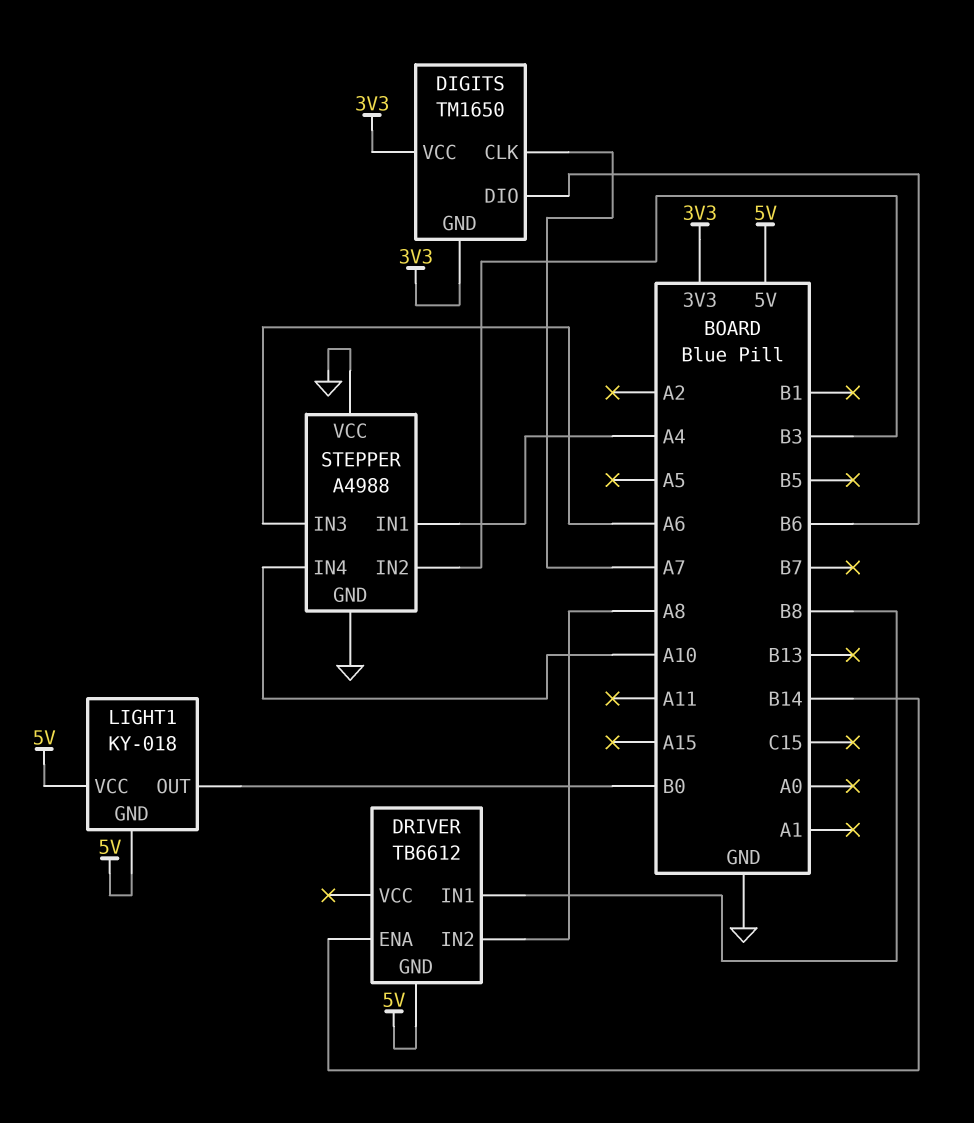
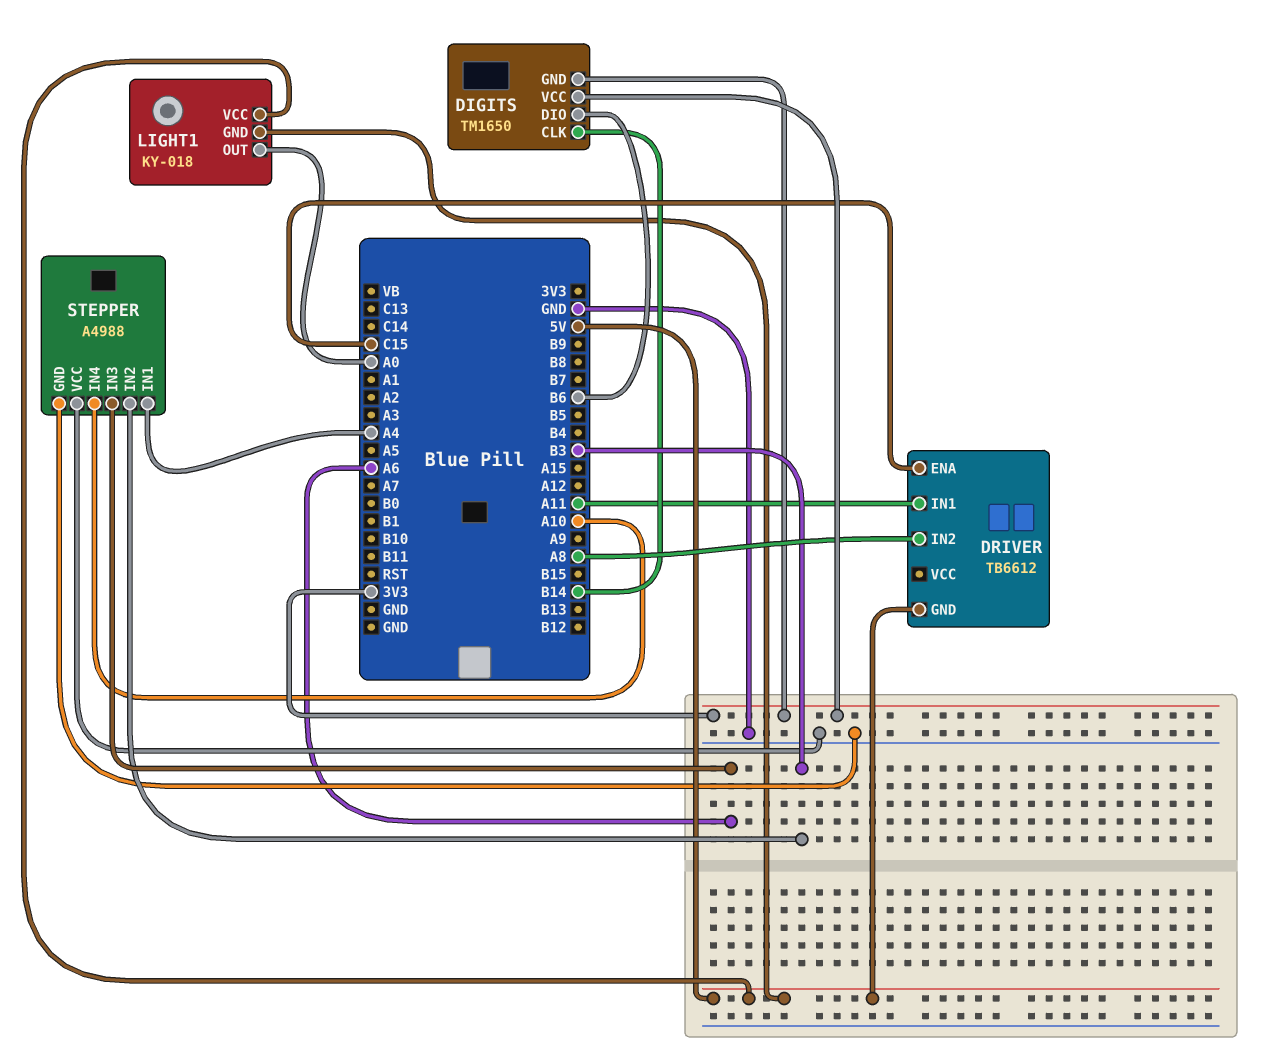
DIGITS pin CLK: A7 -> B14
DRIVER pin ENA: B14 -> C15
DRIVER pin IN1: B8 -> A11
LIGHT1 pin OUT: B0 -> A0

